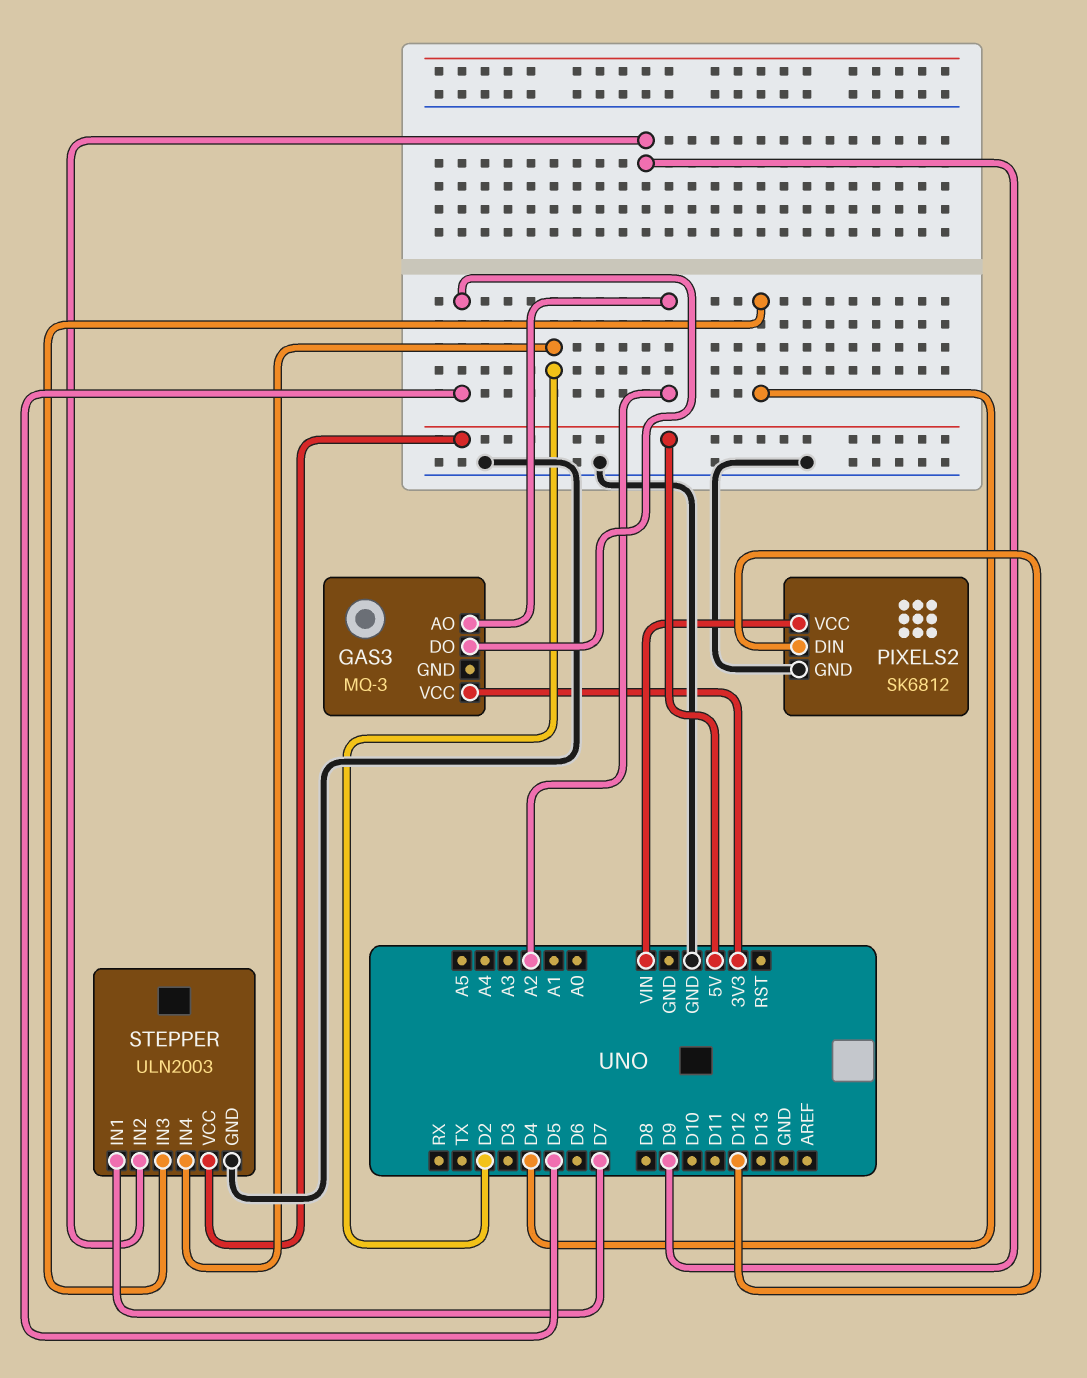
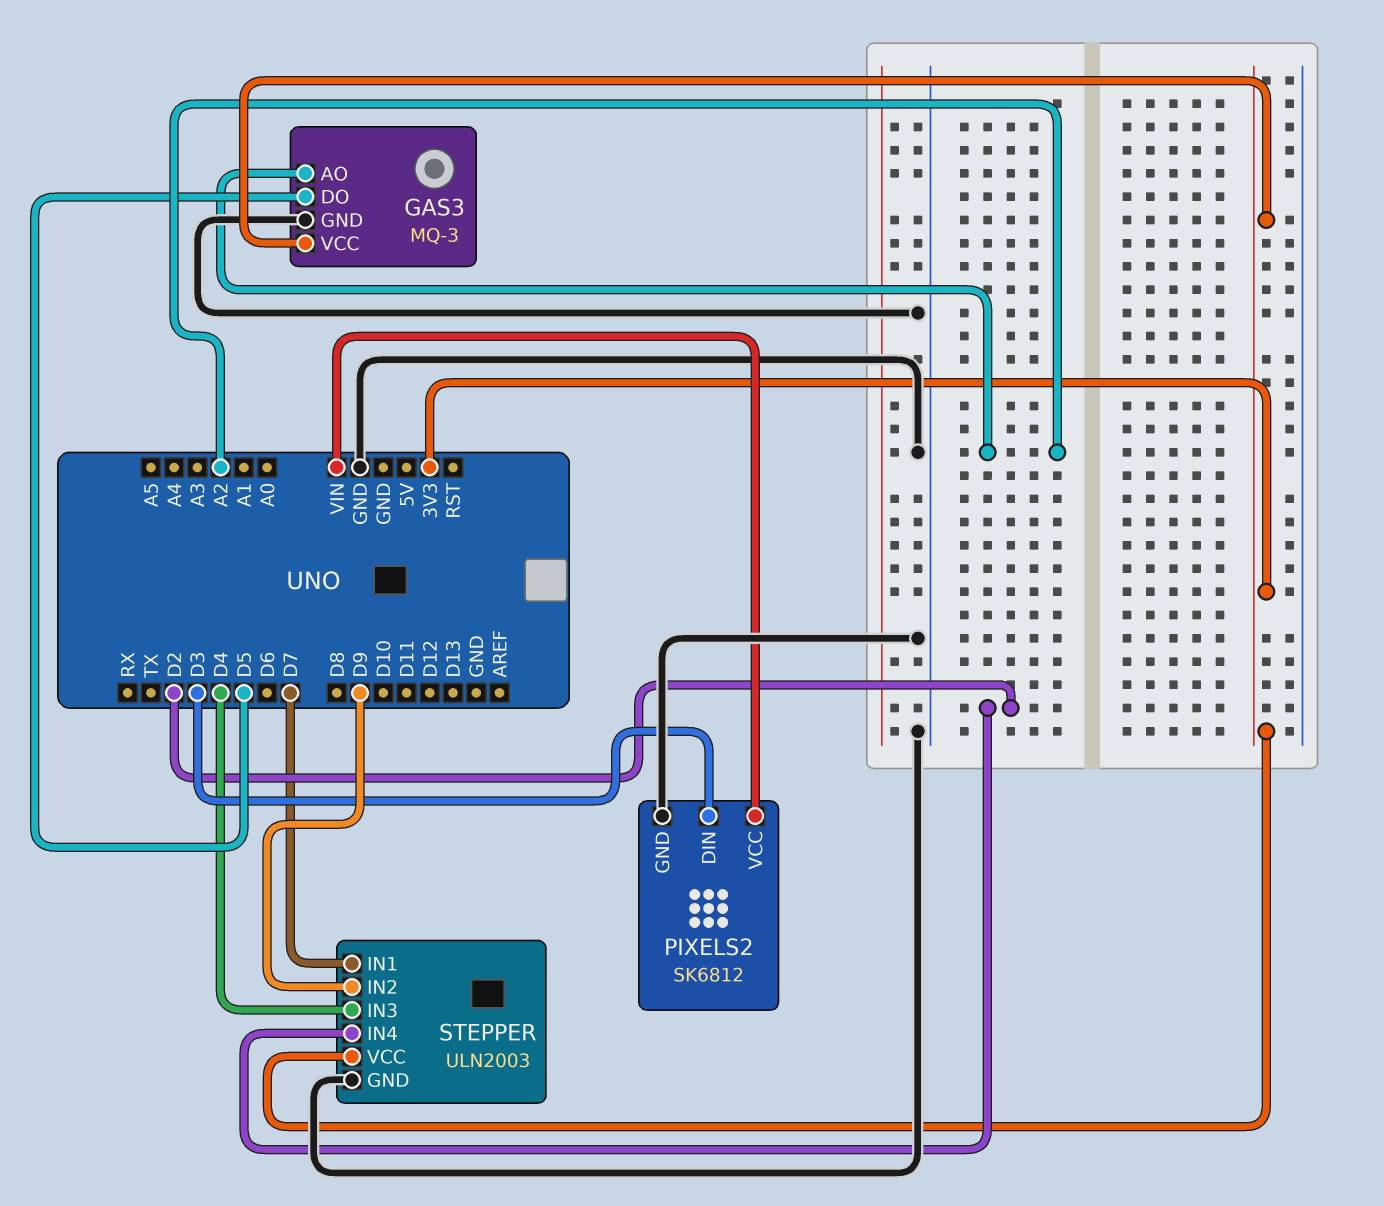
GAS3 pin GND: none -> GND
PIXELS2 pin DIN: D12 -> D3
STEPPER pin VCC: 5V -> 3V3

